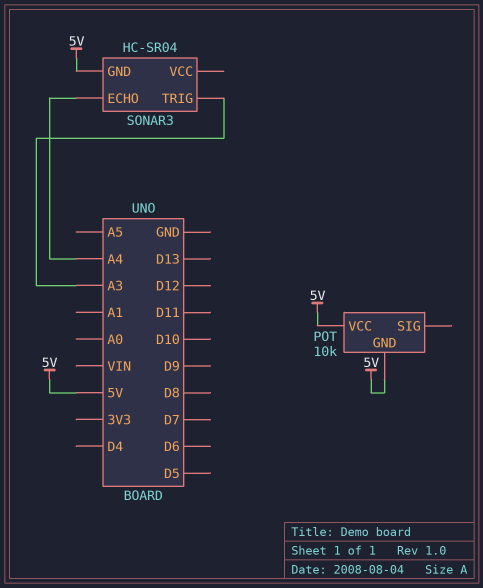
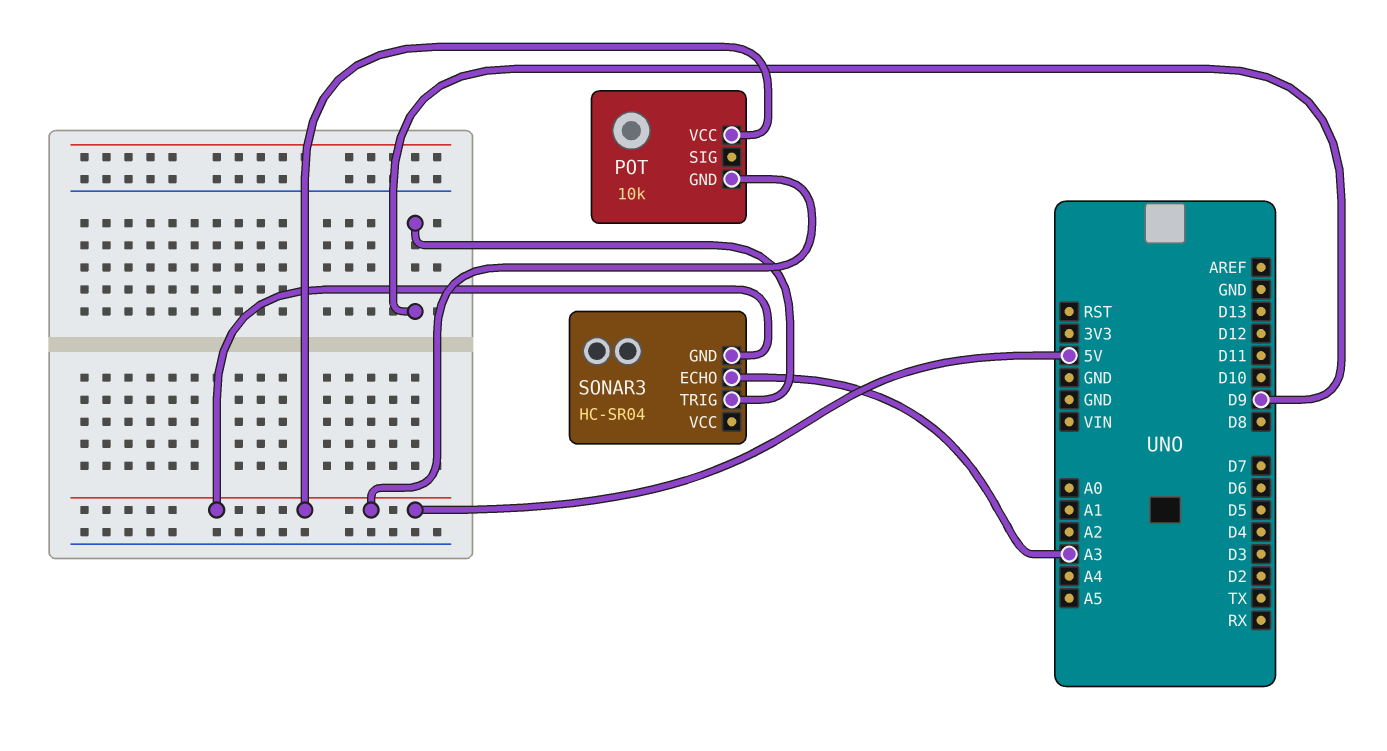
SONAR3 pin ECHO: A4 -> A3
SONAR3 pin TRIG: A3 -> D9

